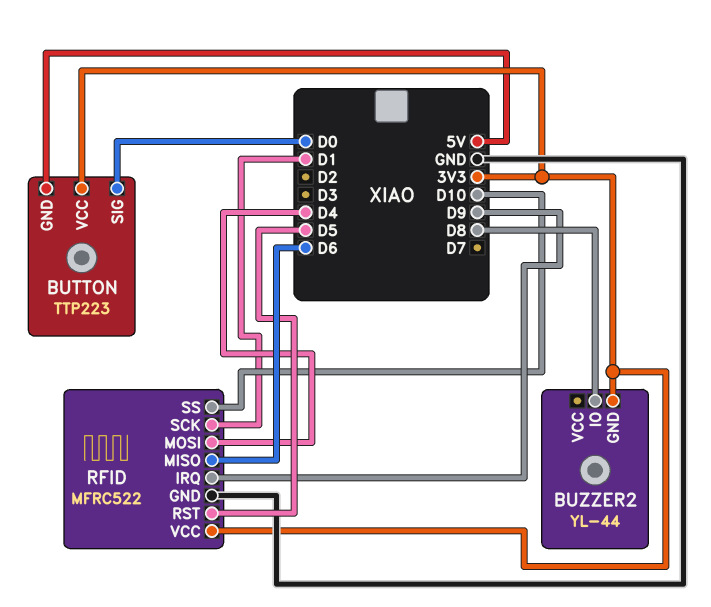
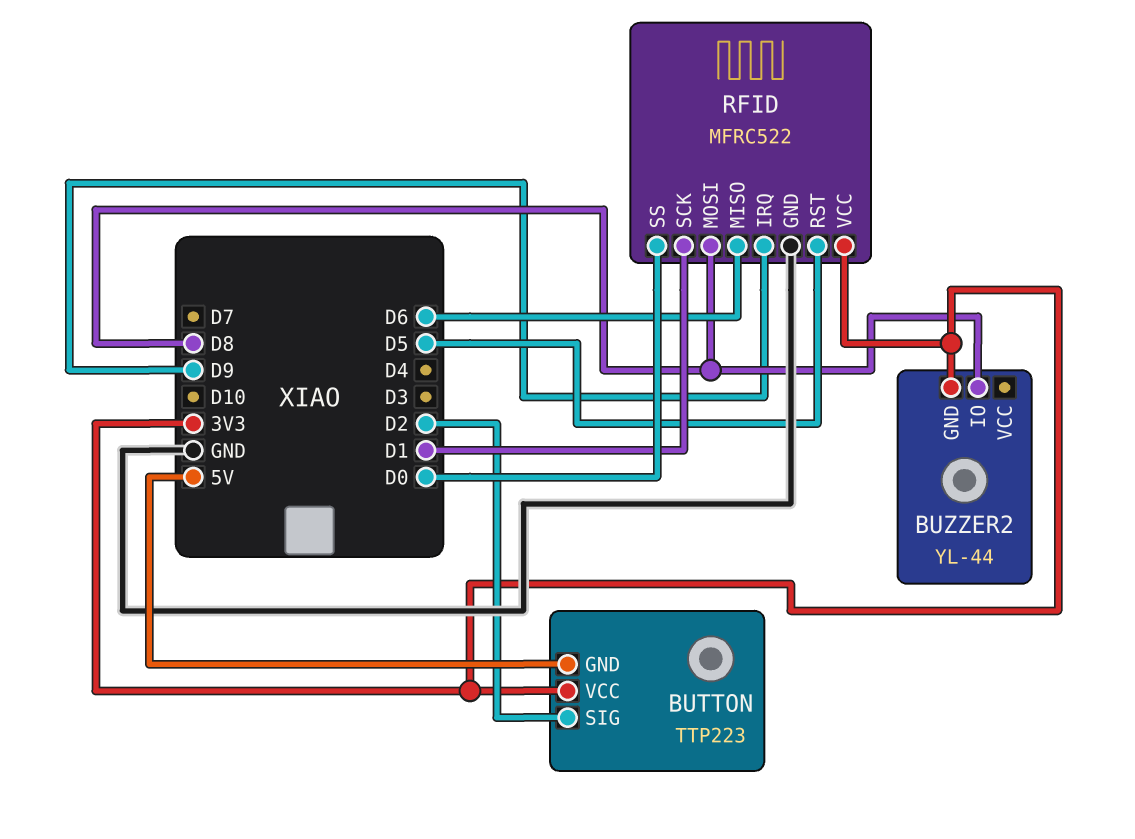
BUTTON pin SIG: D0 -> D2
RFID pin MOSI: D4 -> D8
RFID pin SS: D10 -> D0

